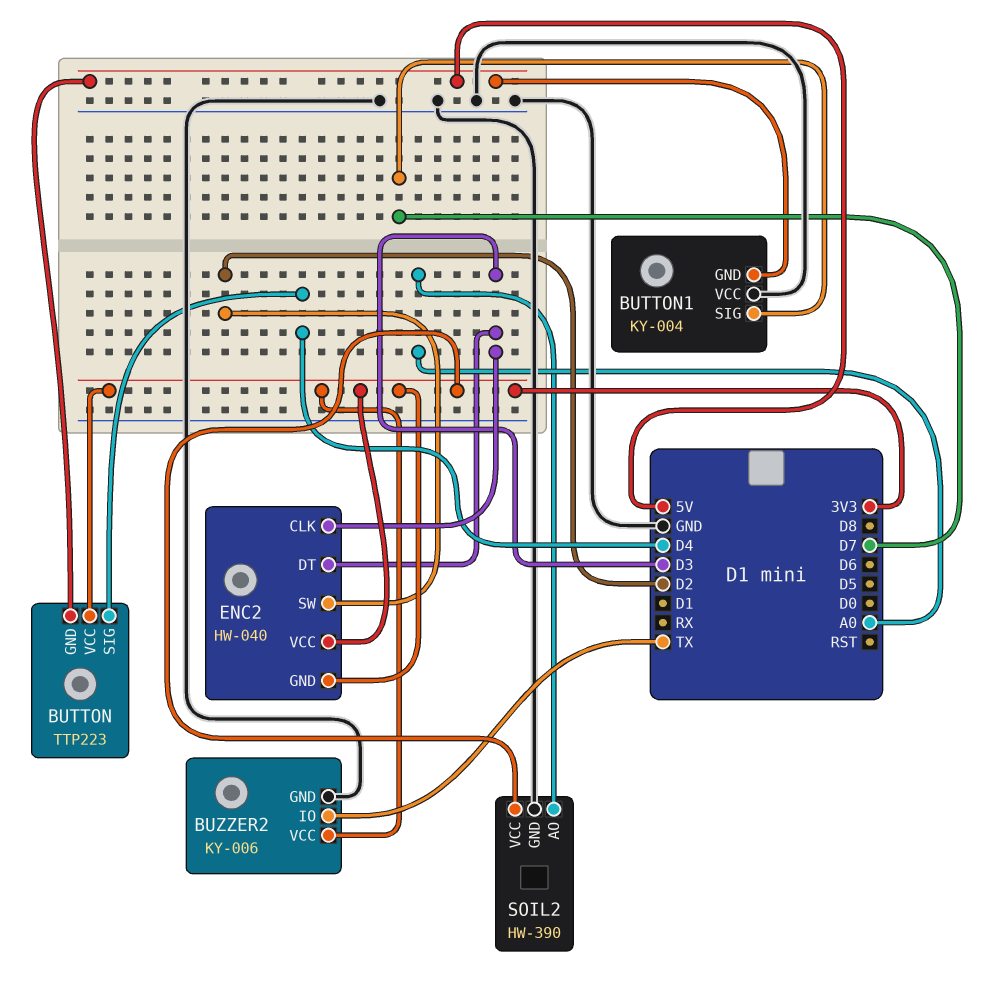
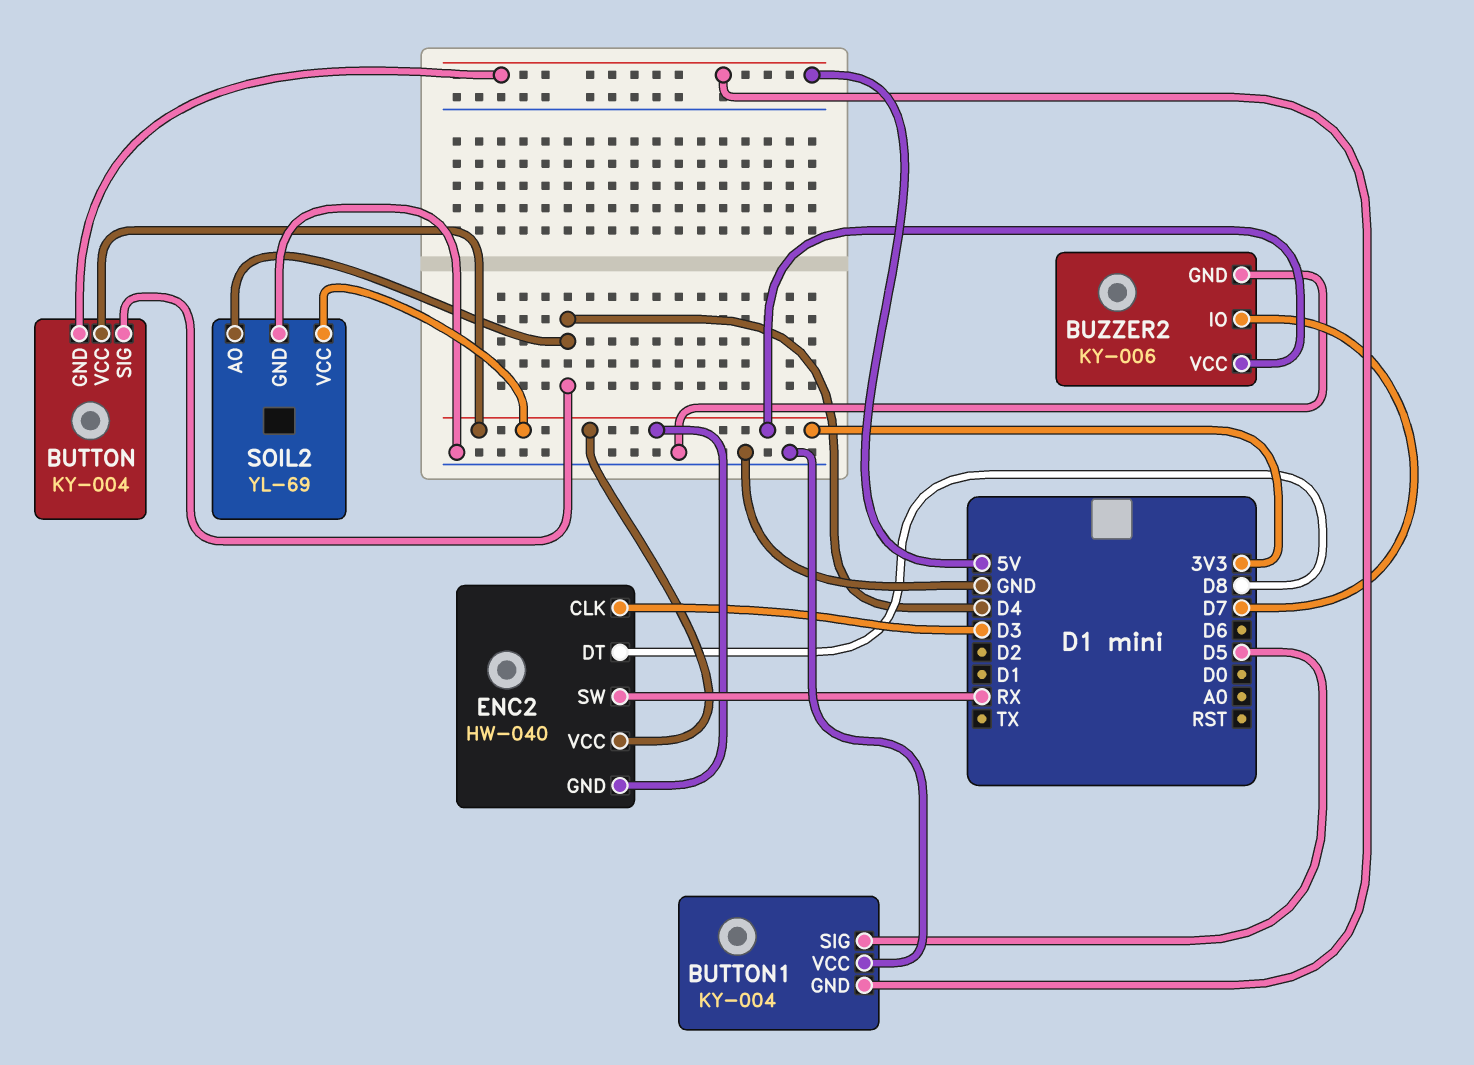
BUTTON: TTP223 -> KY-004
BUTTON1 pin SIG: D7 -> D5
BUZZER2 pin IO: TX -> D7
ENC2 pin DT: D3 -> D8
ENC2 pin SW: D2 -> RX
SOIL2: HW-390 -> YL-69
SOIL2 pin AO: A0 -> D4

